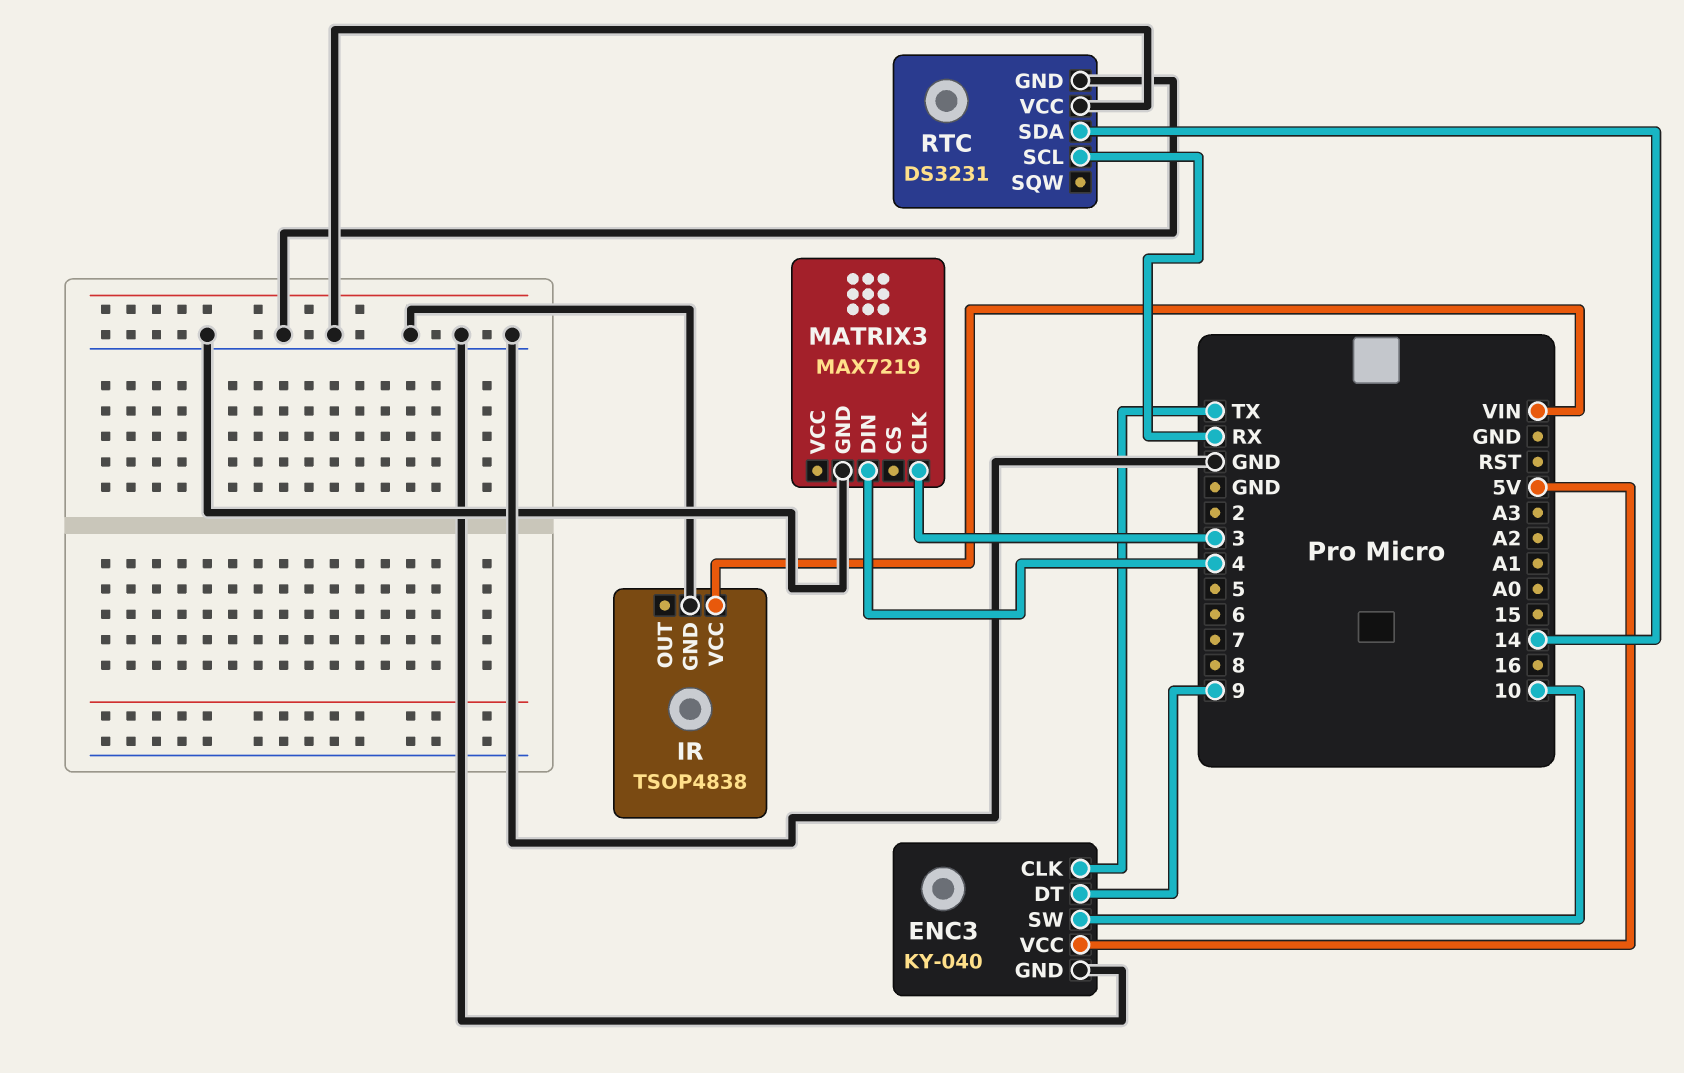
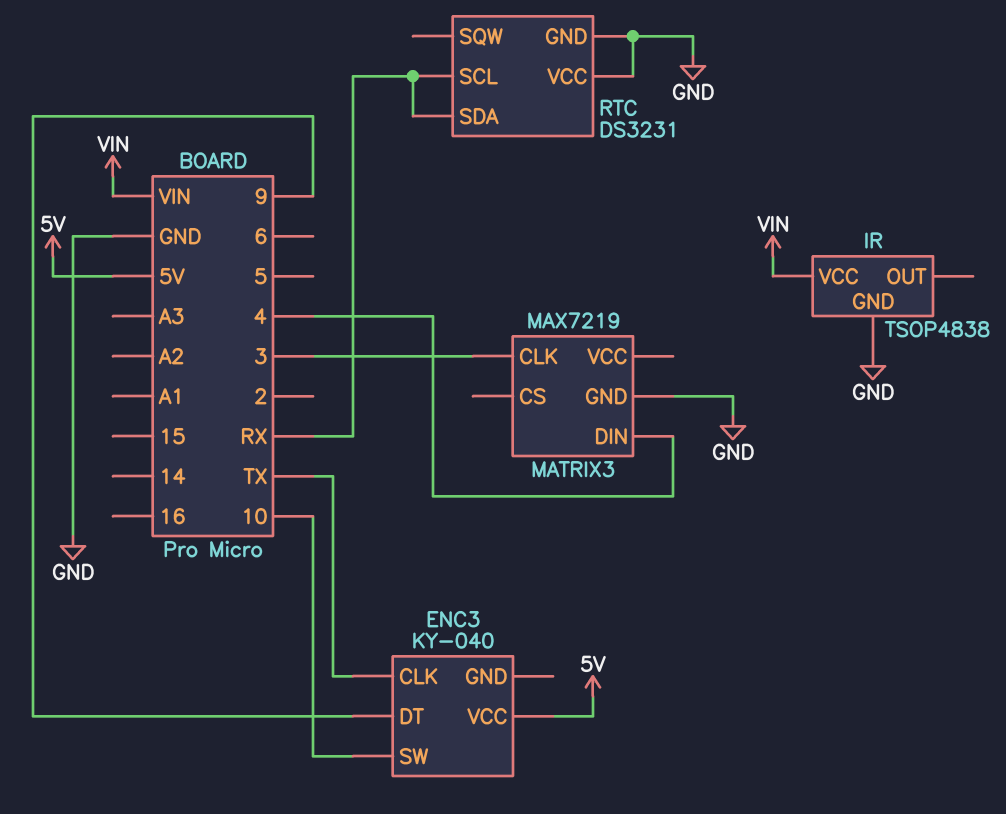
ENC3 pin GND: GND -> none
RTC pin SDA: 14 -> RX

